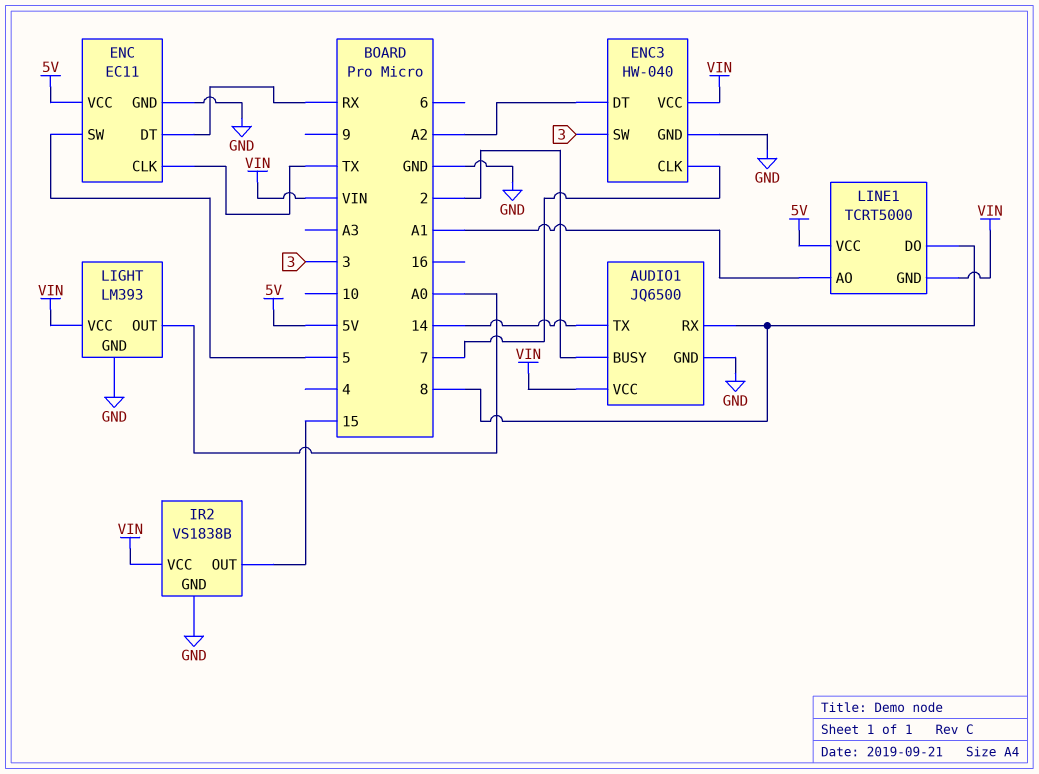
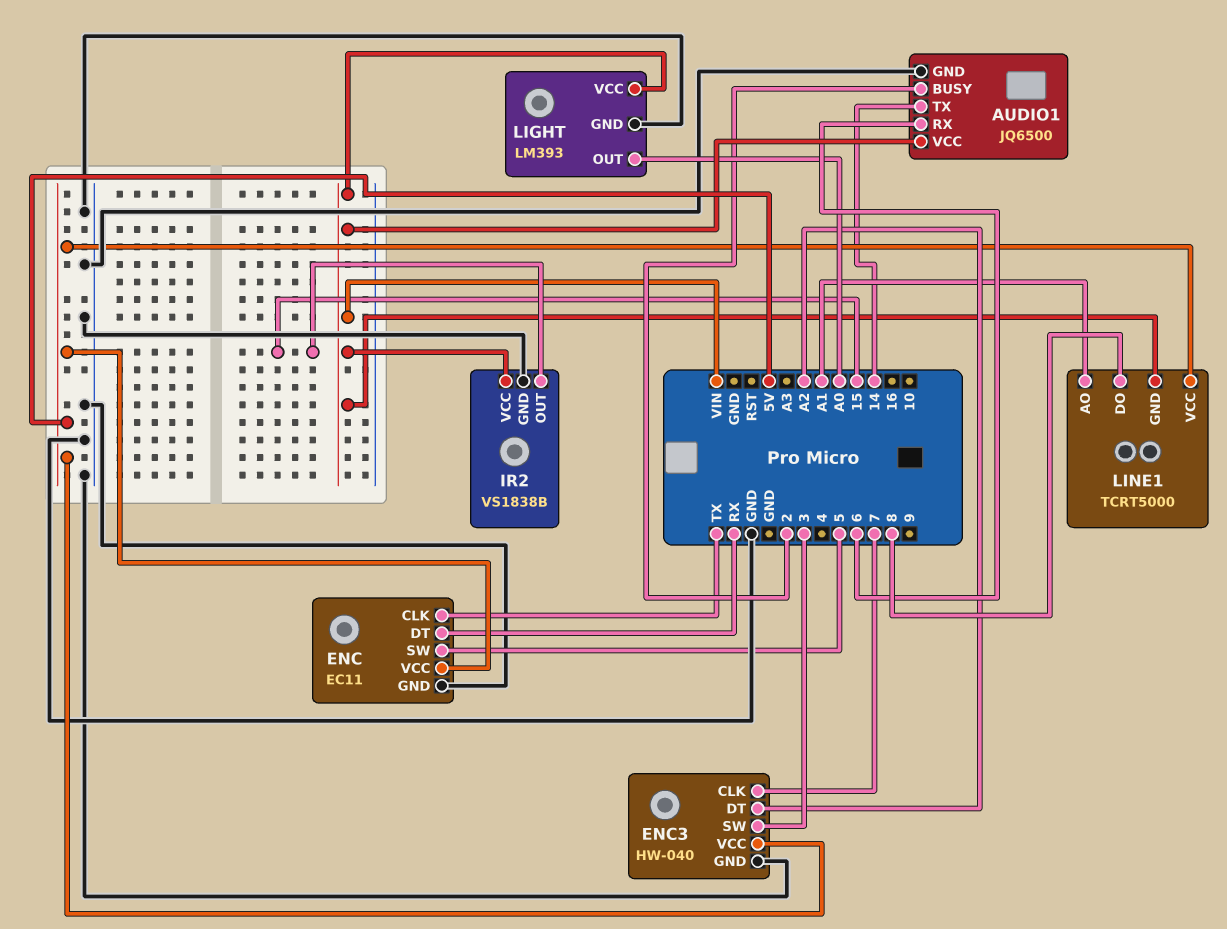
AUDIO1 pin RX: 8 -> 6
ENC3 pin VCC: VIN -> 5V

